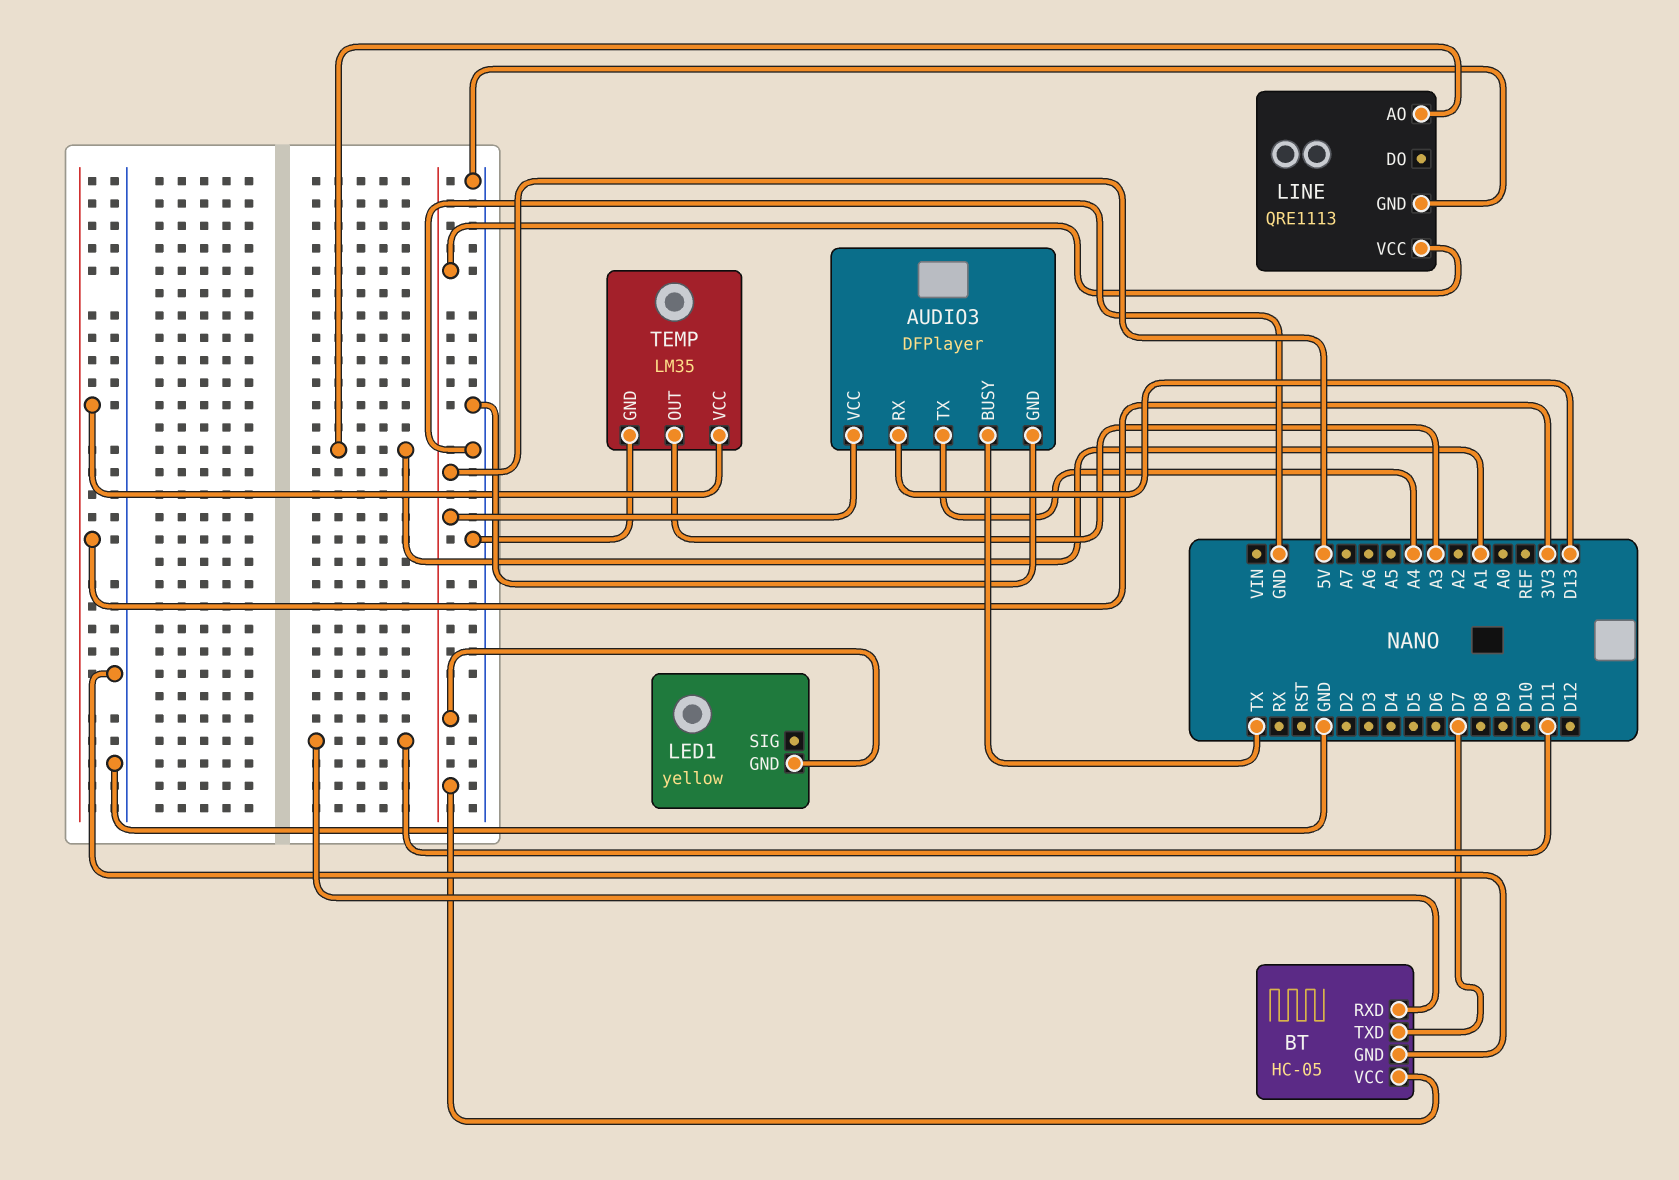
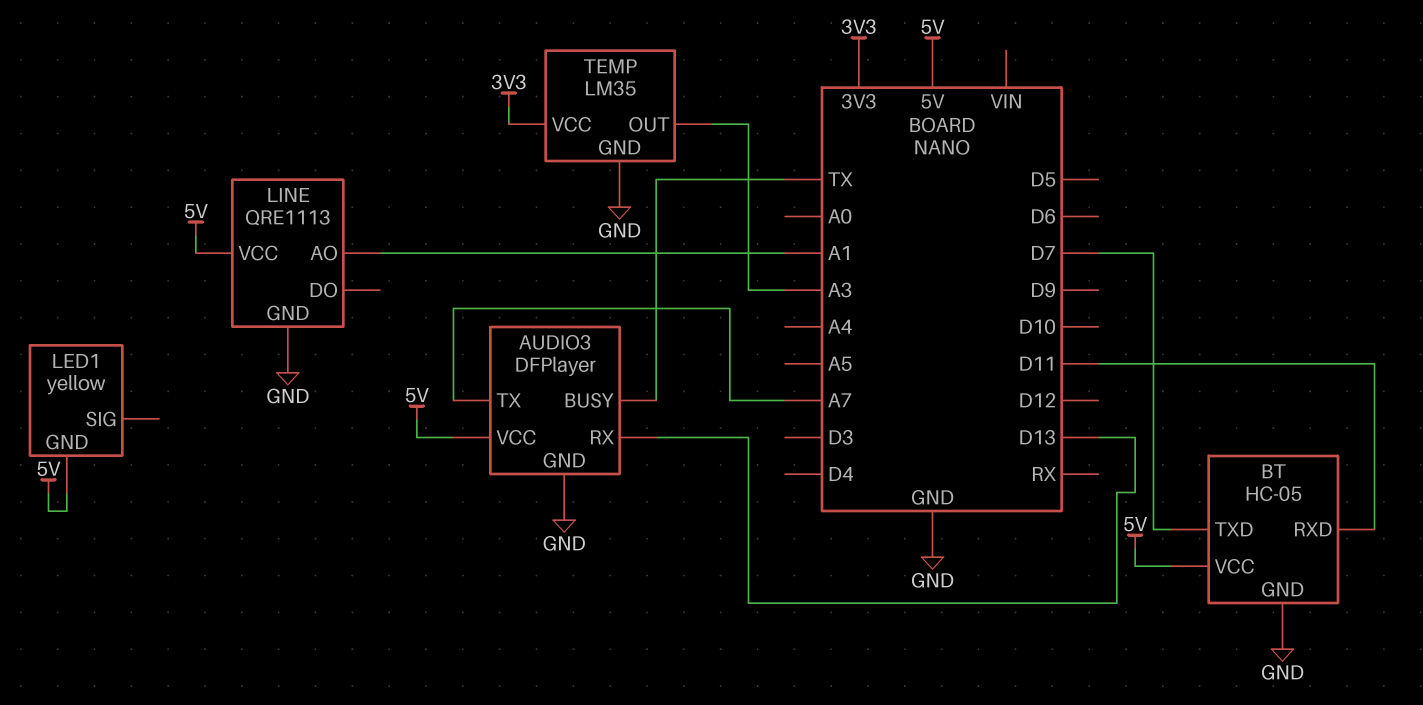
AUDIO3 pin TX: A4 -> A7

